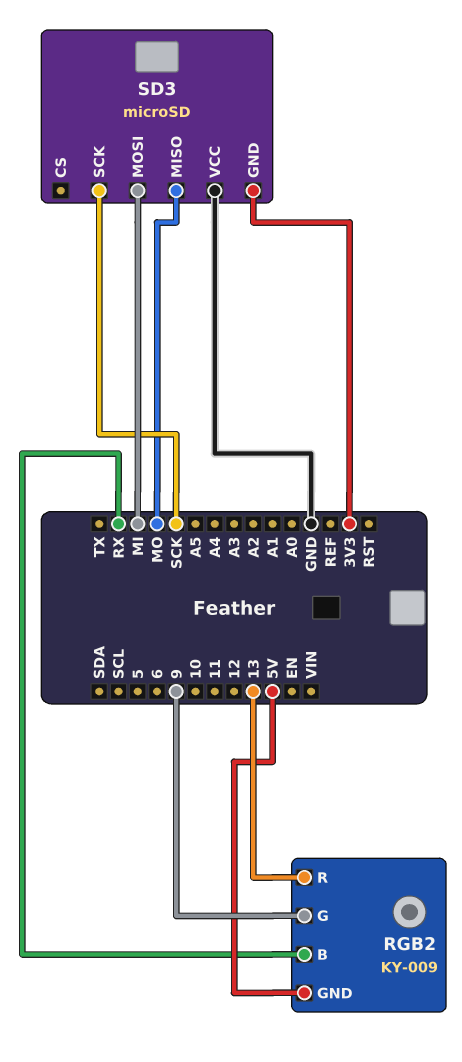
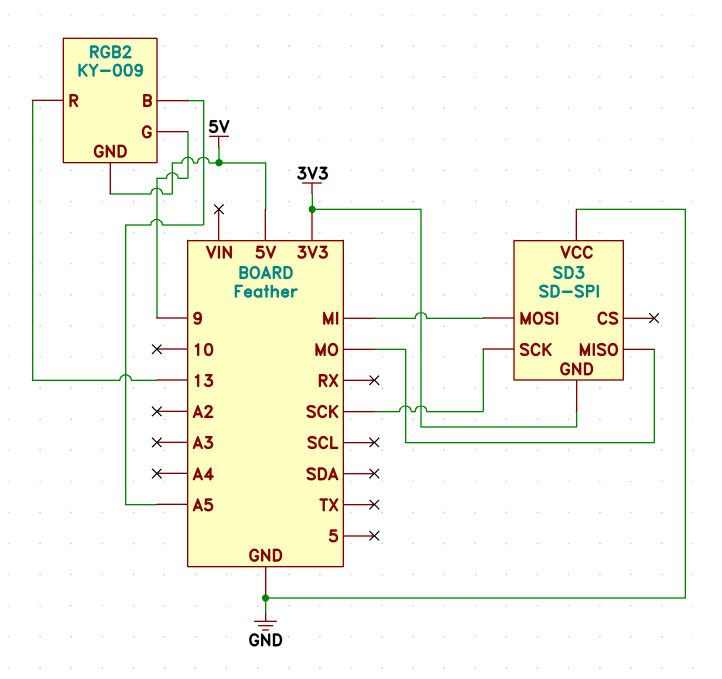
RGB2 pin B: RX -> A5
SD3: microSD -> SD-SPI

